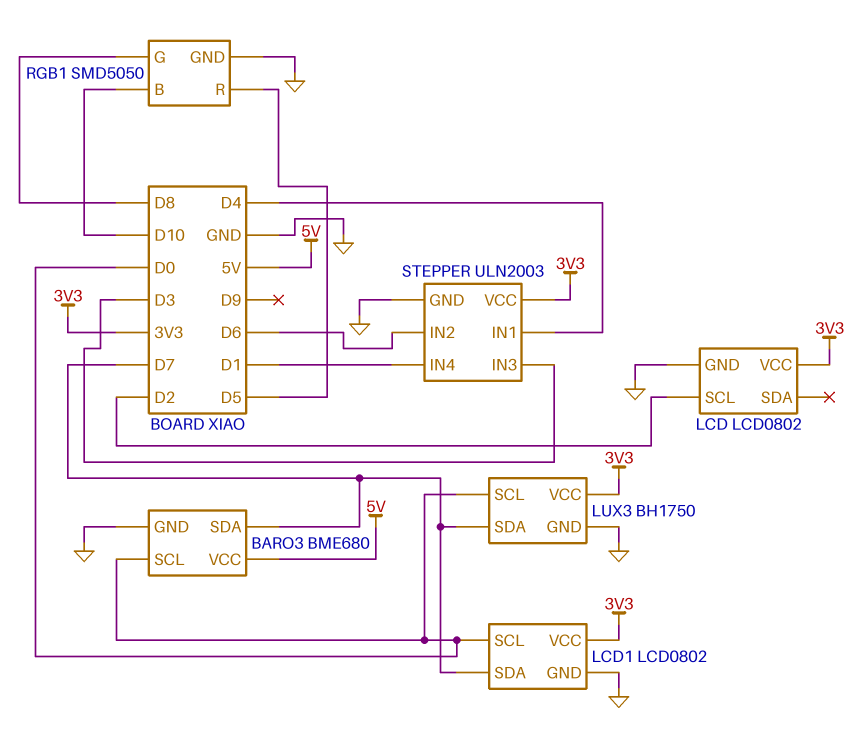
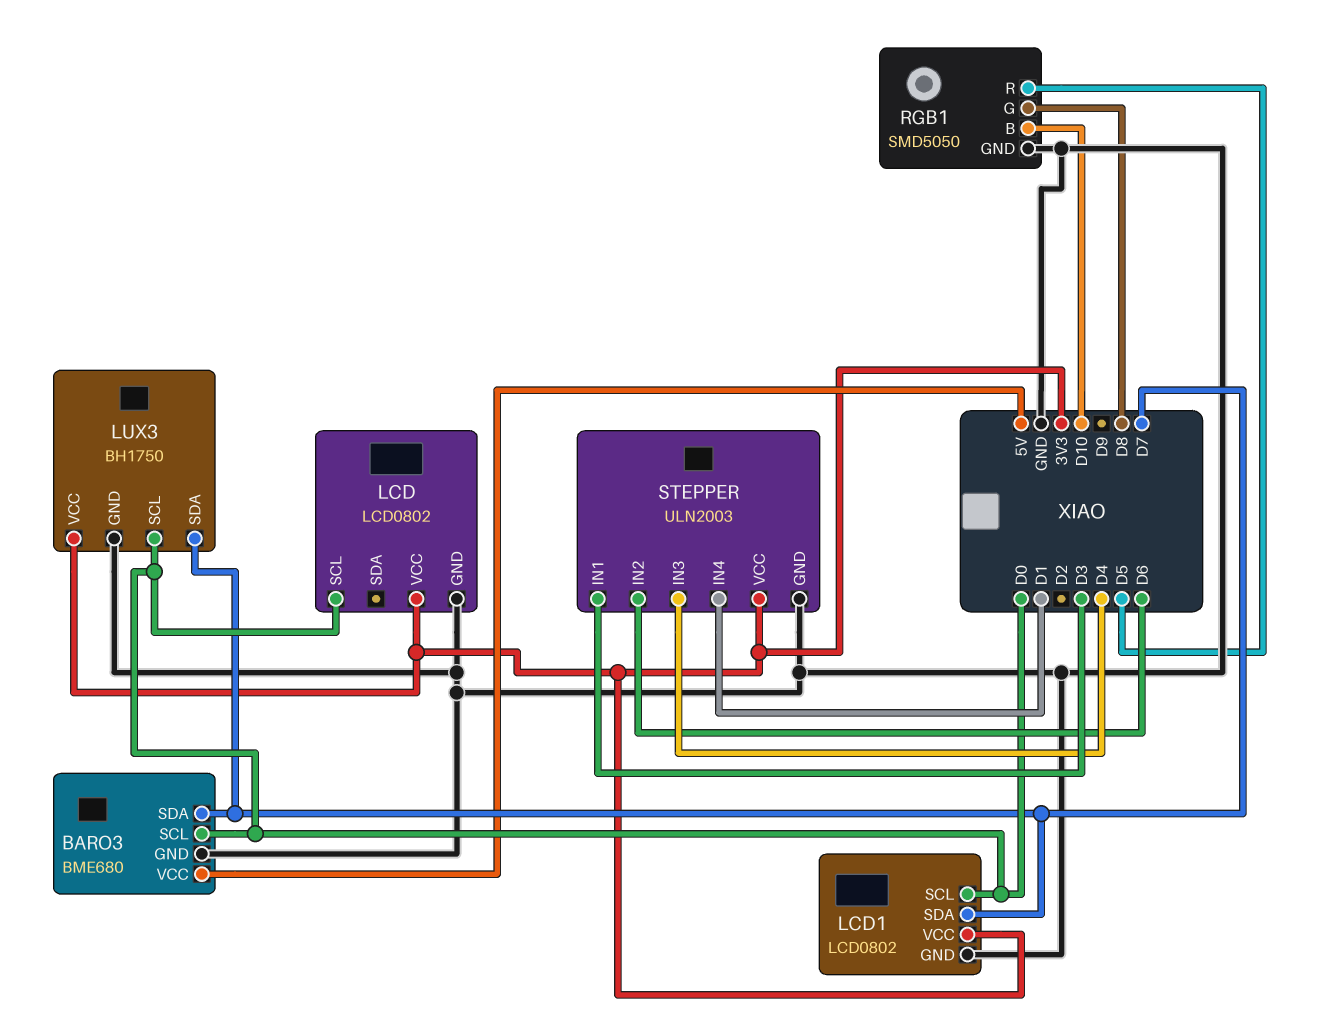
LCD pin SCL: D2 -> D0
STEPPER pin IN1: D4 -> D3
STEPPER pin IN3: D3 -> D4

